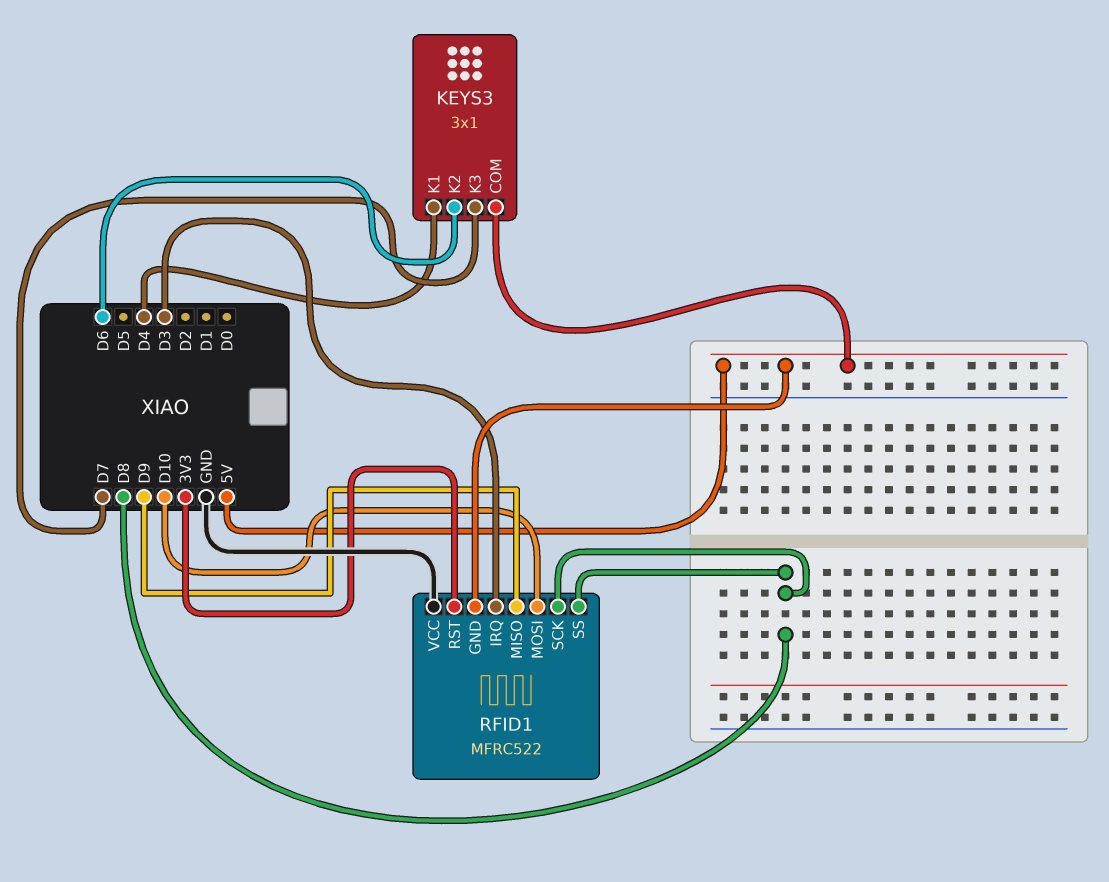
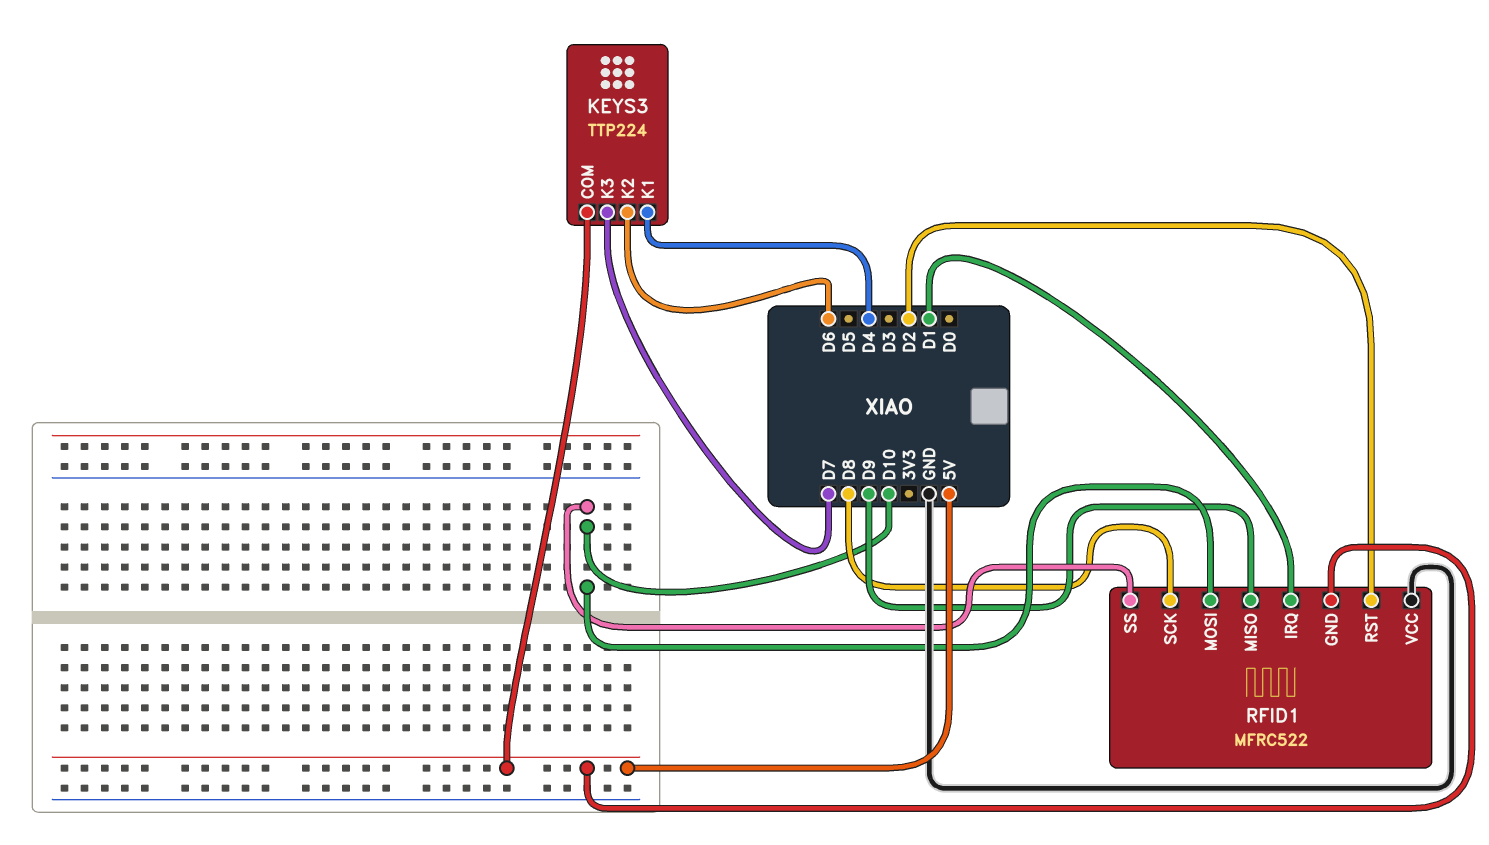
KEYS3: 3x1 -> TTP224
RFID1 pin IRQ: D3 -> D1
RFID1 pin RST: 3V3 -> D2
RFID1 pin SS: D8 -> D10

